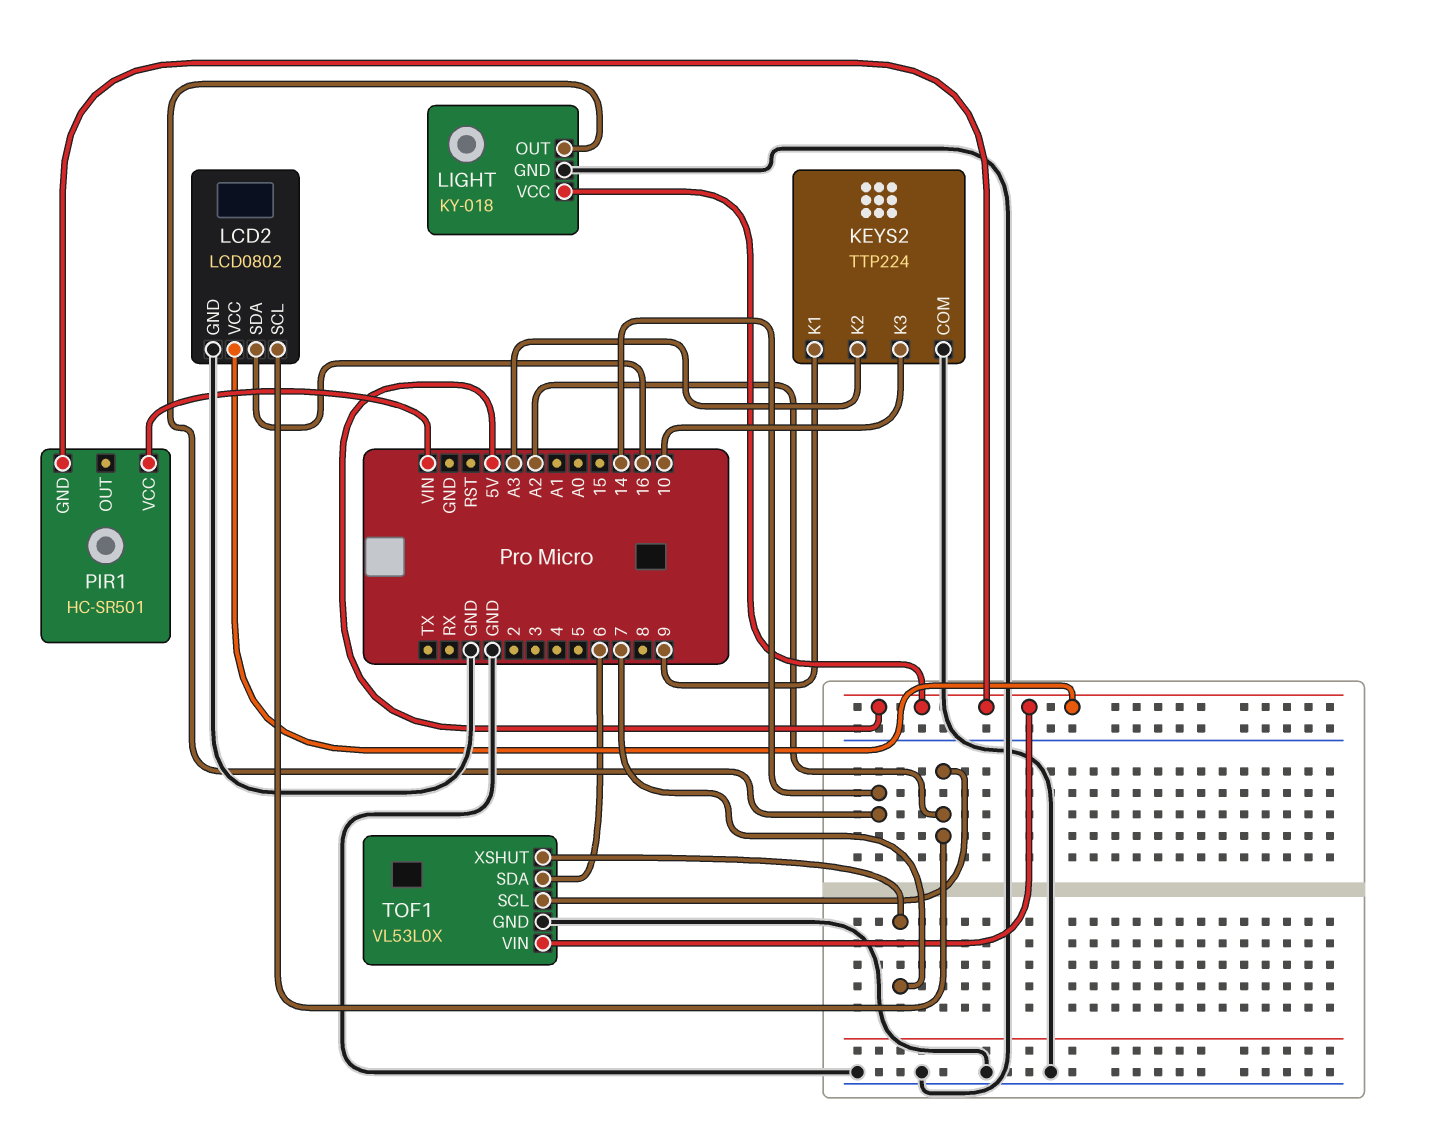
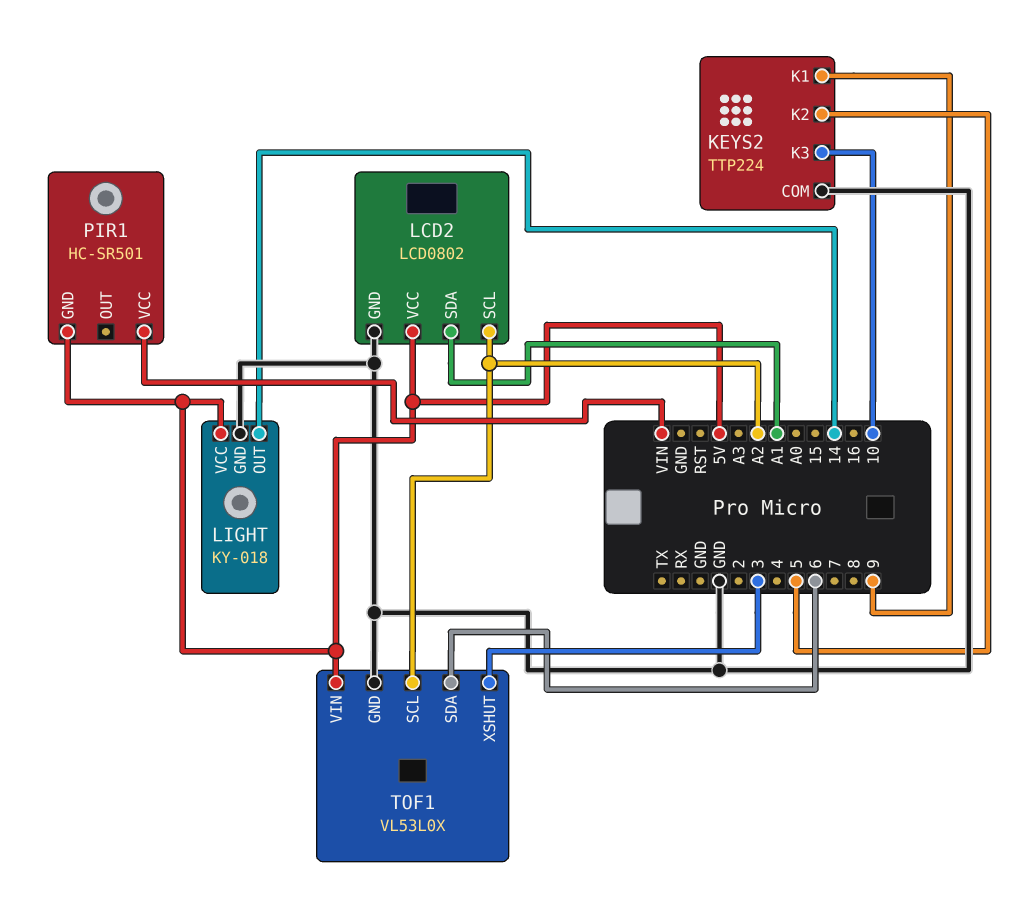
KEYS2 pin K2: A3 -> 5
LCD2 pin SDA: 16 -> A1
TOF1 pin XSHUT: 7 -> 3

